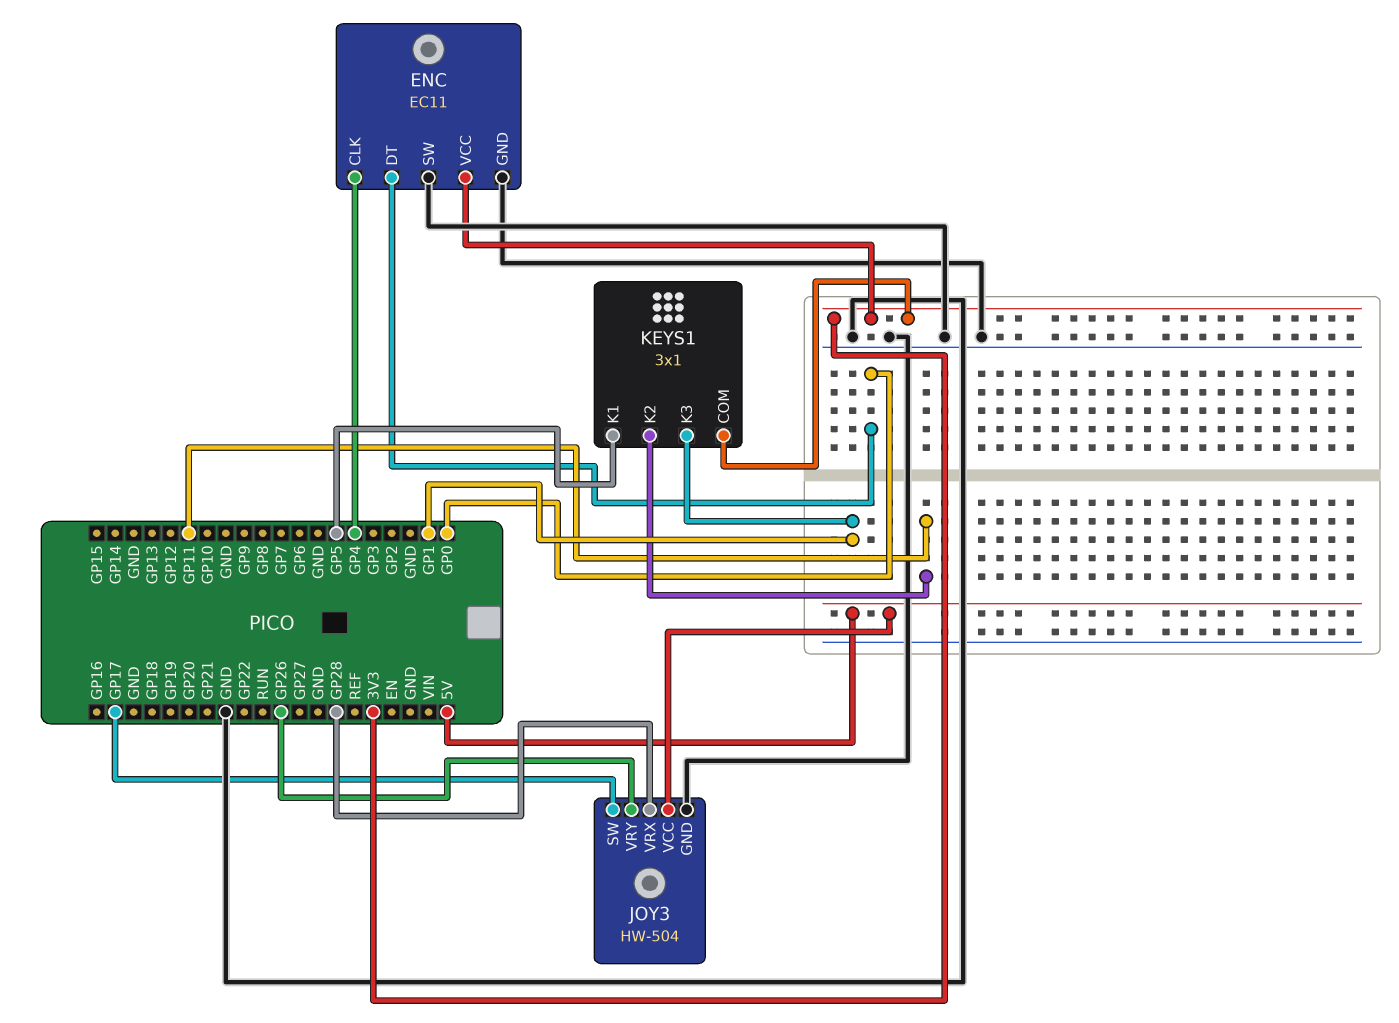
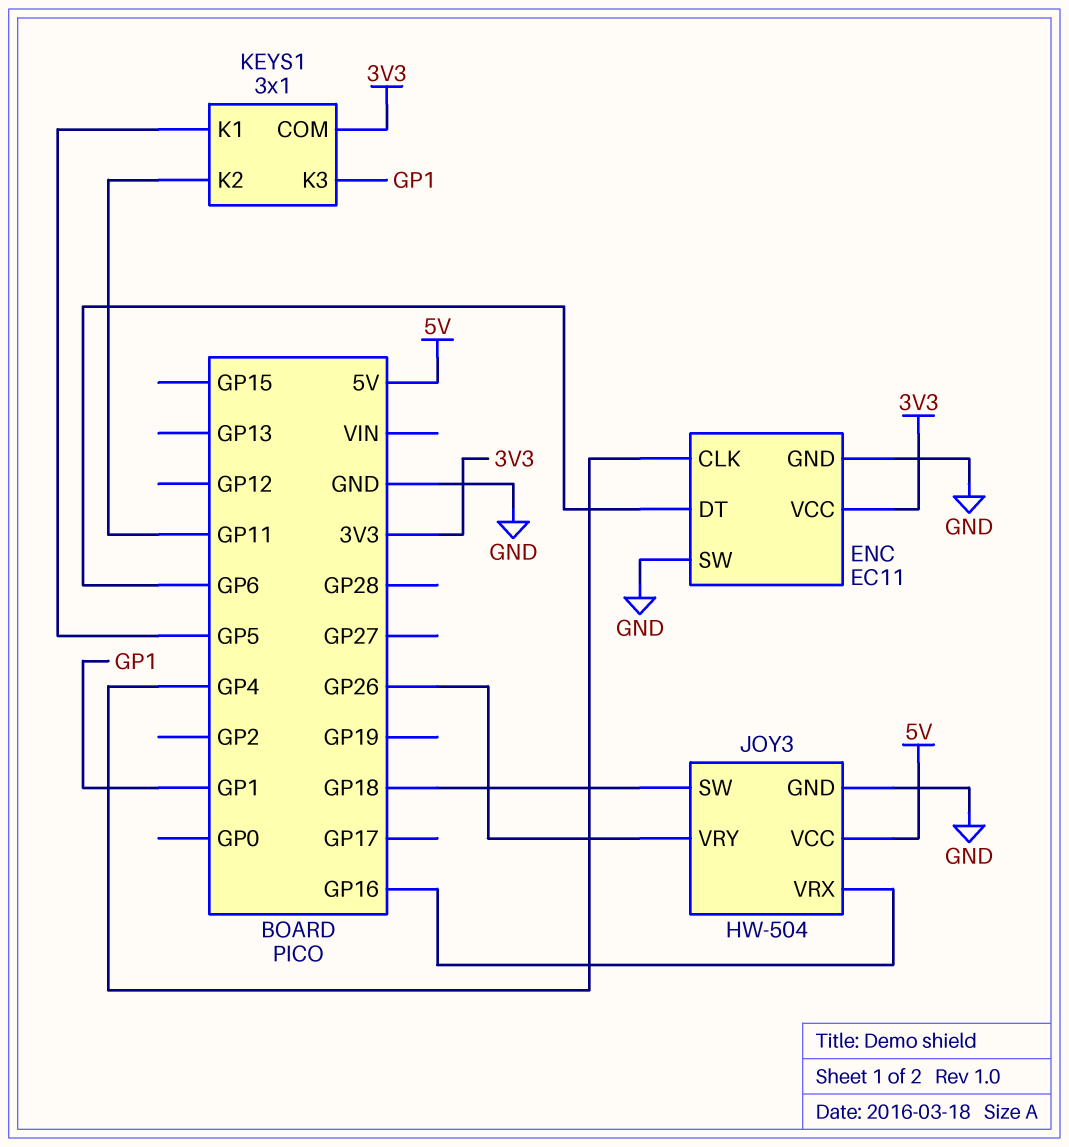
ENC pin DT: GP0 -> GP6
JOY3 pin SW: GP17 -> GP18
JOY3 pin VRX: GP28 -> GP16

